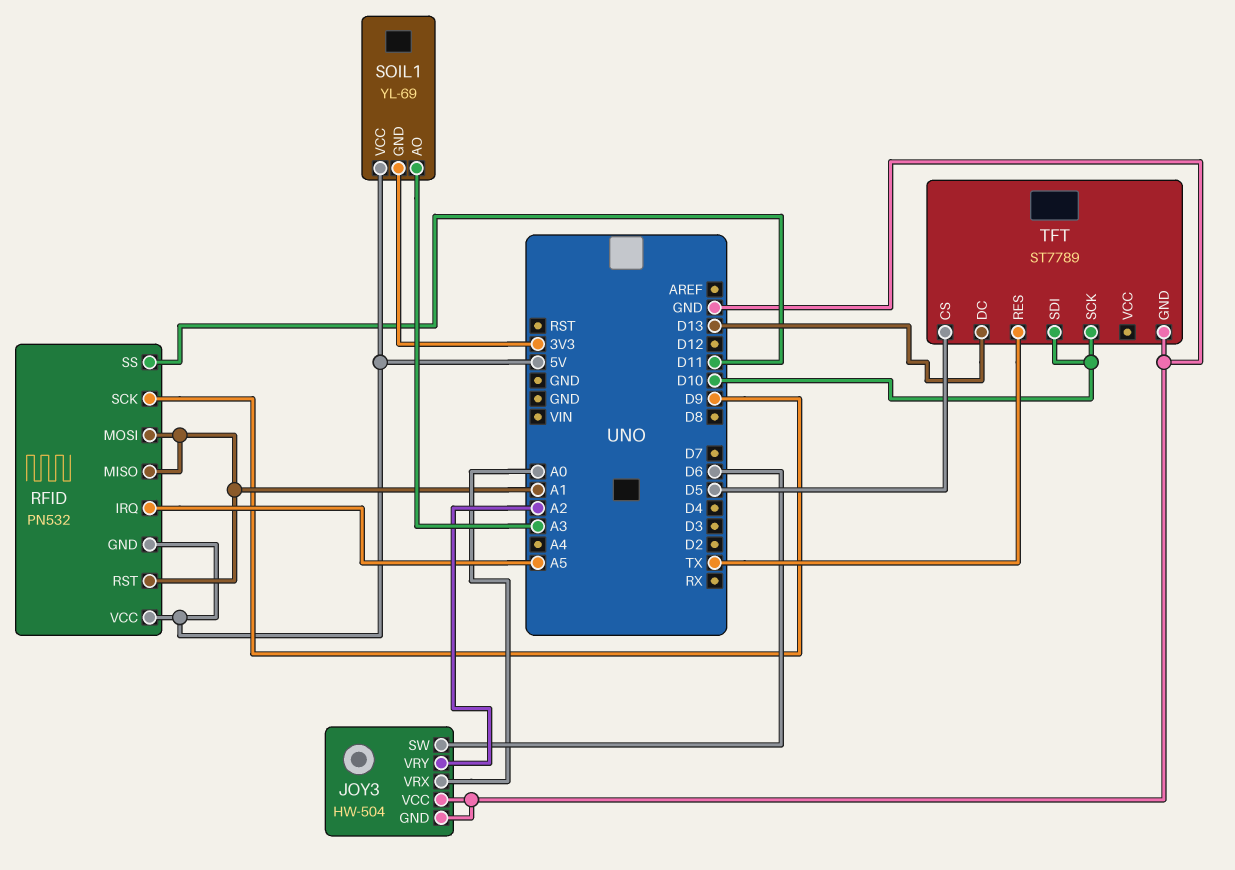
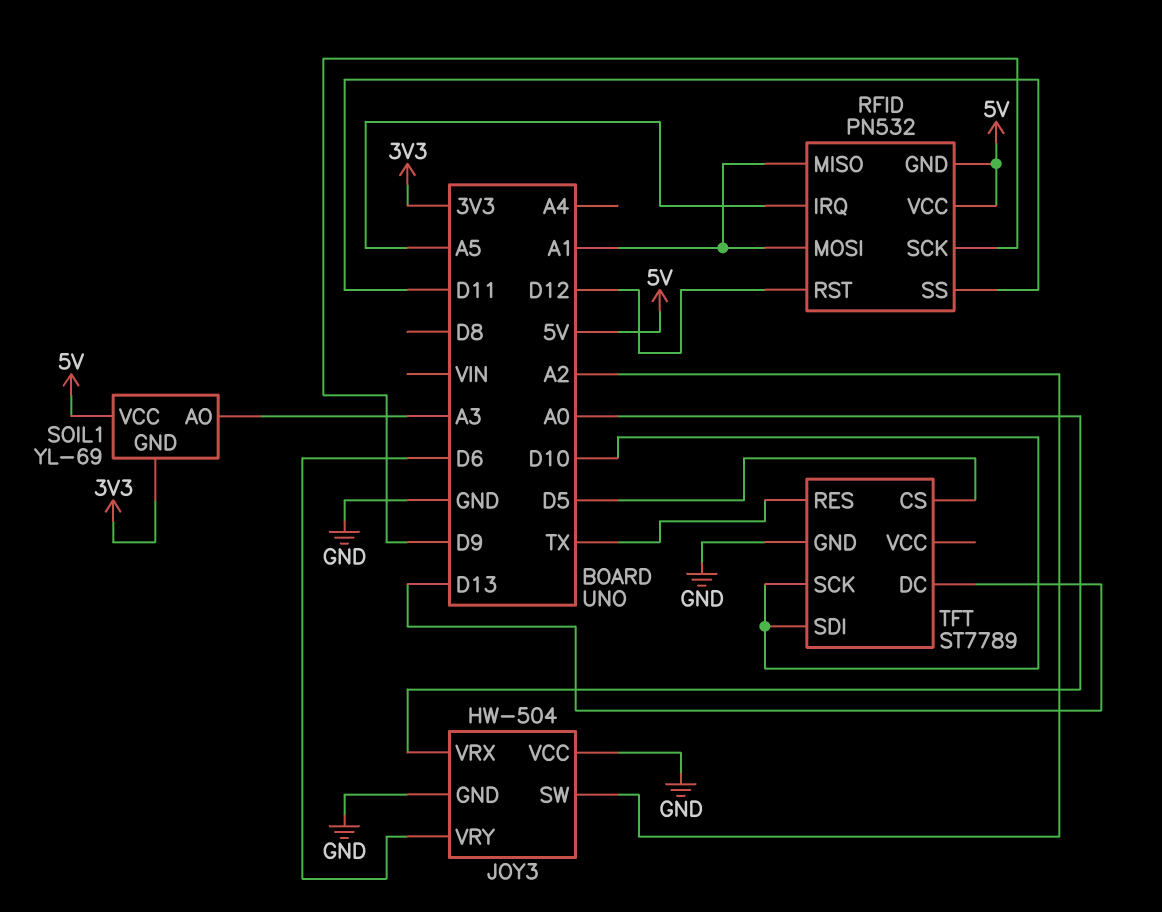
JOY3 pin SW: D6 -> A2
JOY3 pin VRY: A2 -> D6
RFID pin RST: A1 -> D12

